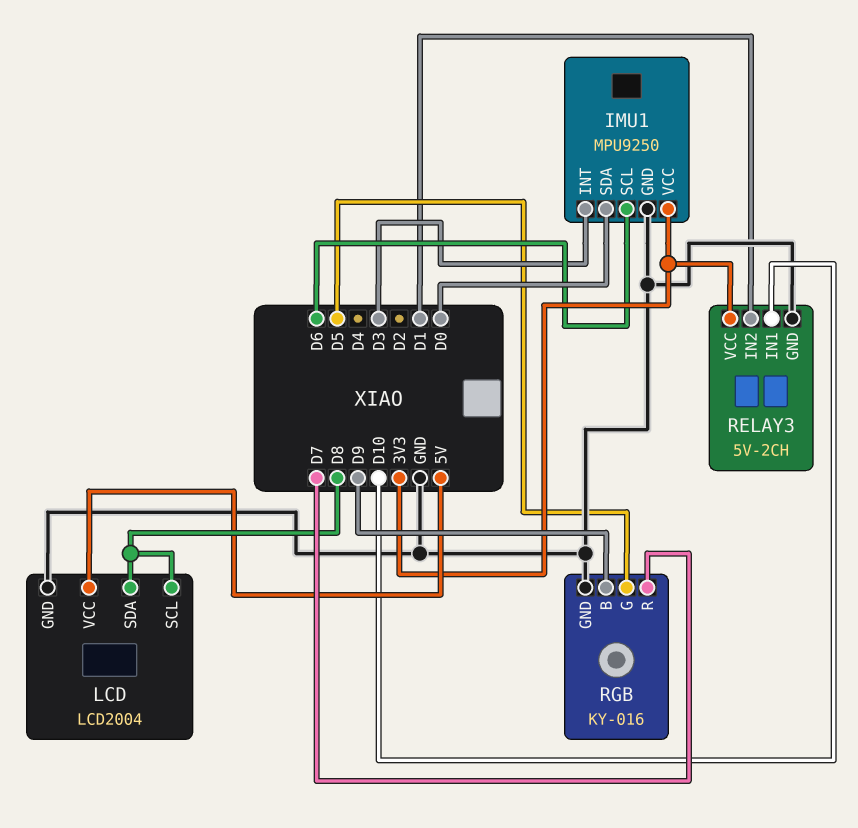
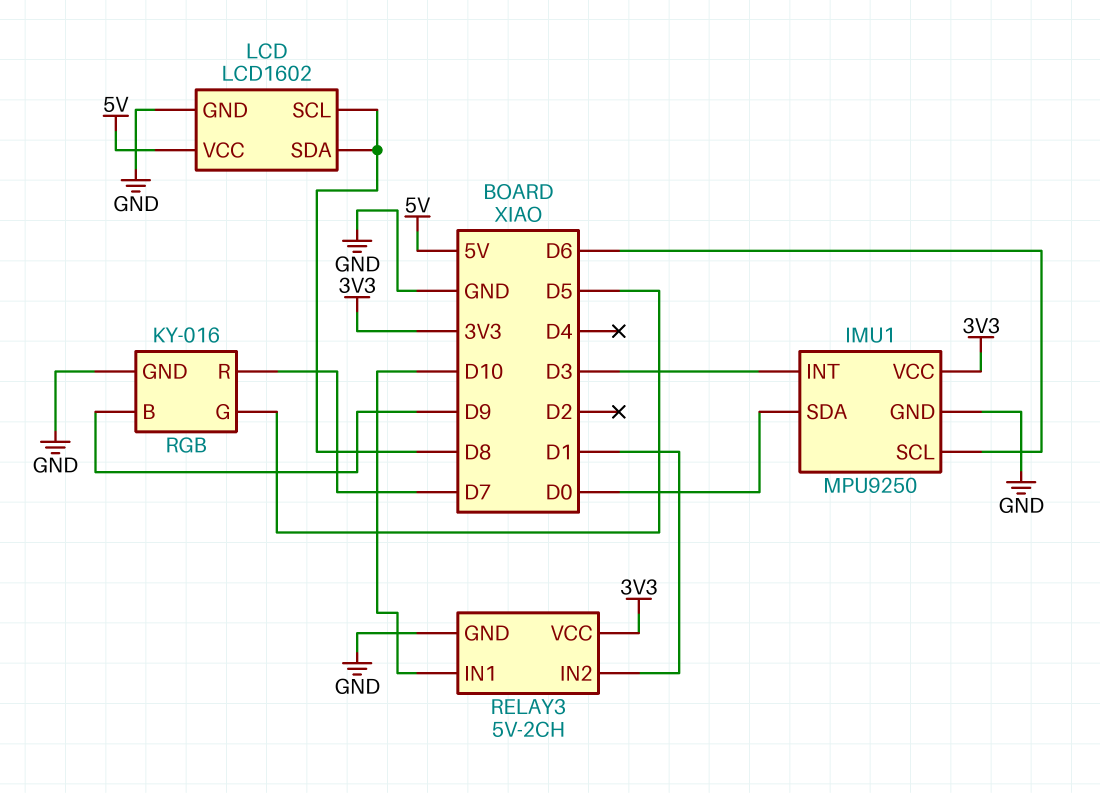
LCD: LCD2004 -> LCD1602

